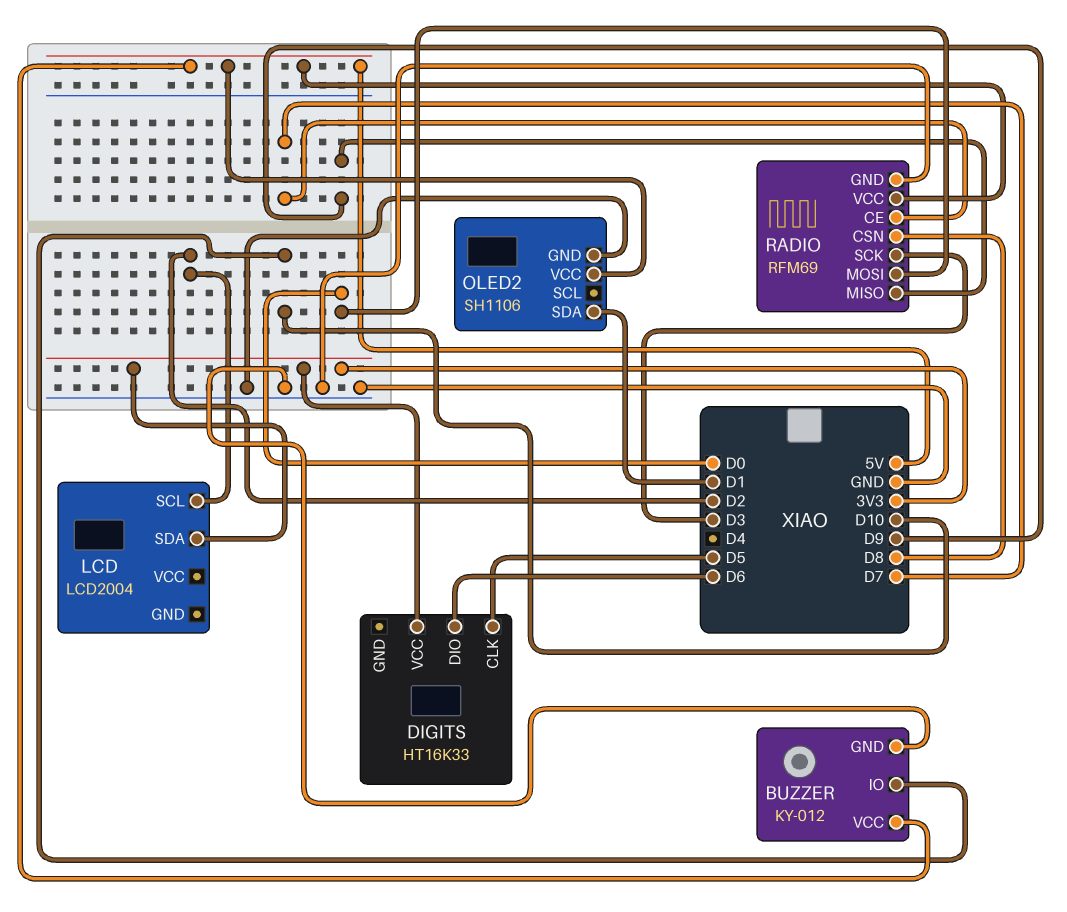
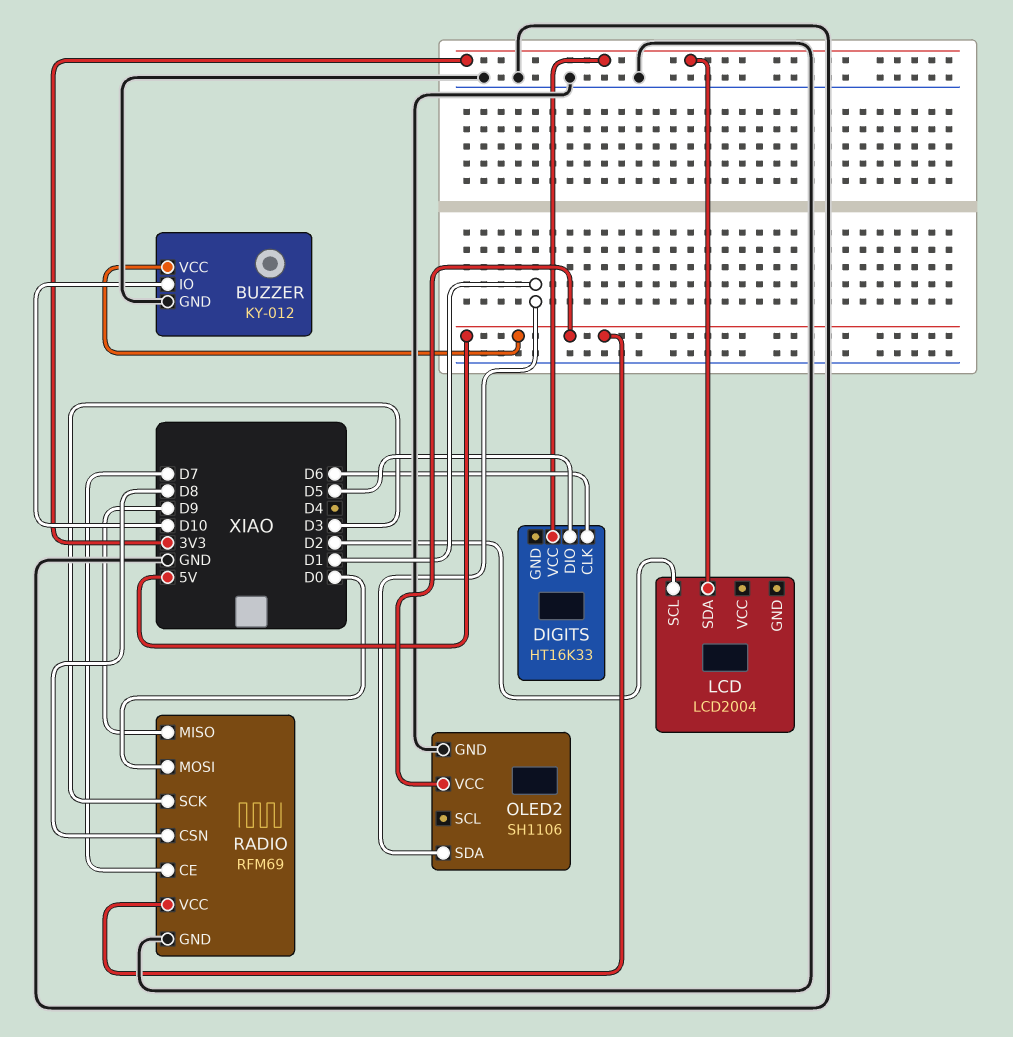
DIGITS pin CLK: D5 -> D6
DIGITS pin DIO: D6 -> D5

